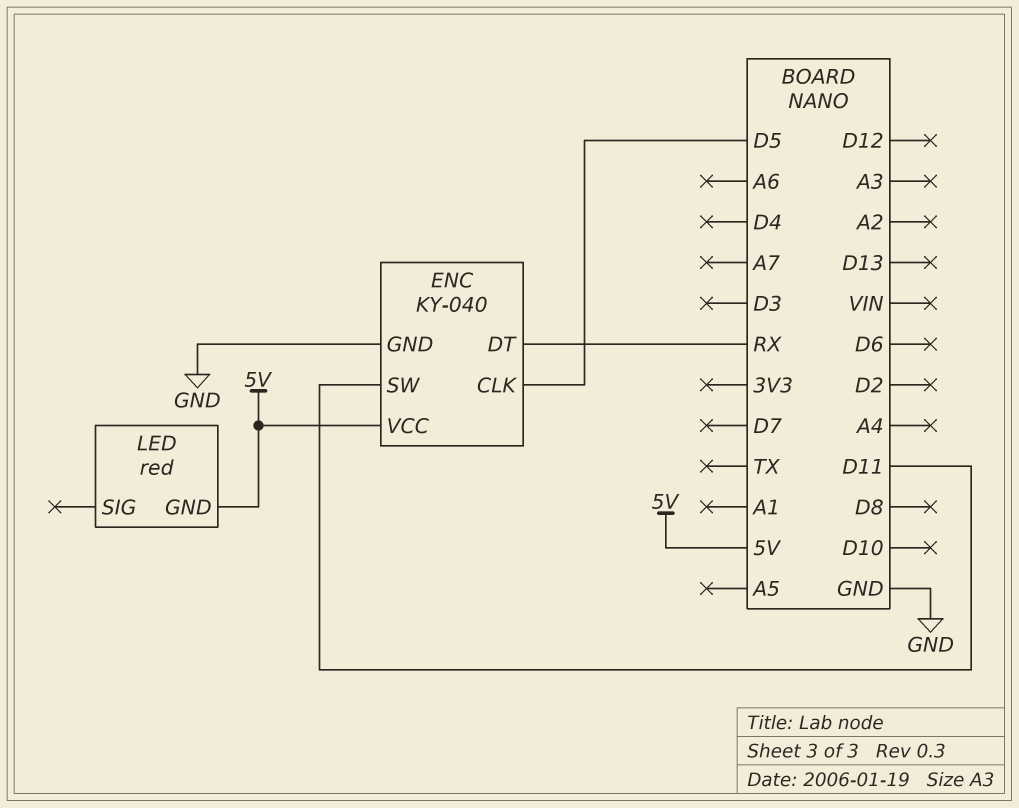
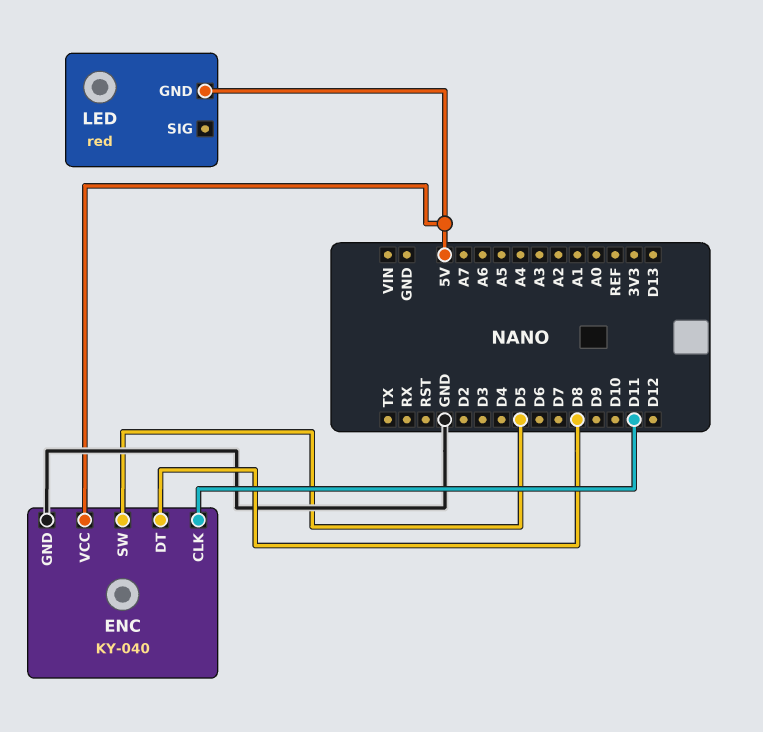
ENC pin CLK: D5 -> D11
ENC pin DT: RX -> D8
ENC pin SW: D11 -> D5

